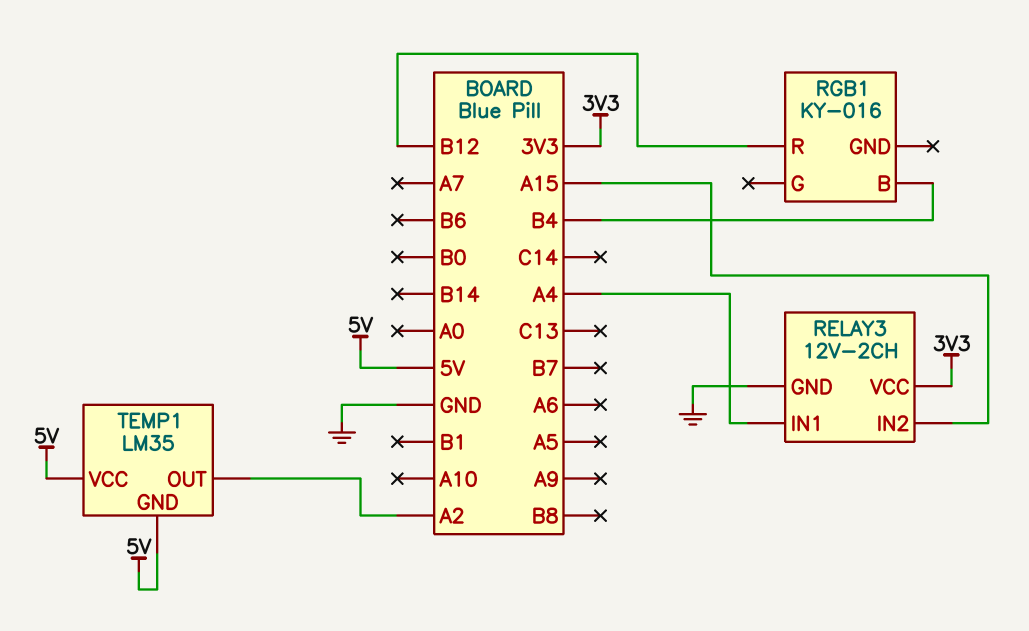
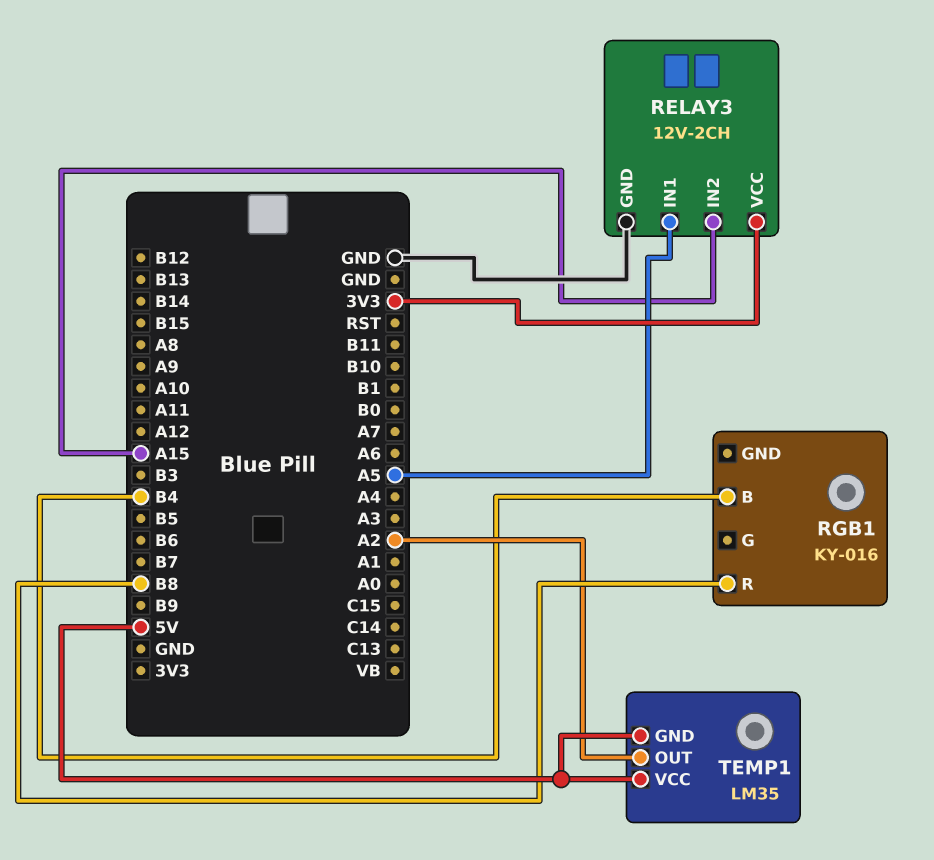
RELAY3 pin IN1: A4 -> A5
RGB1 pin R: B12 -> B8

